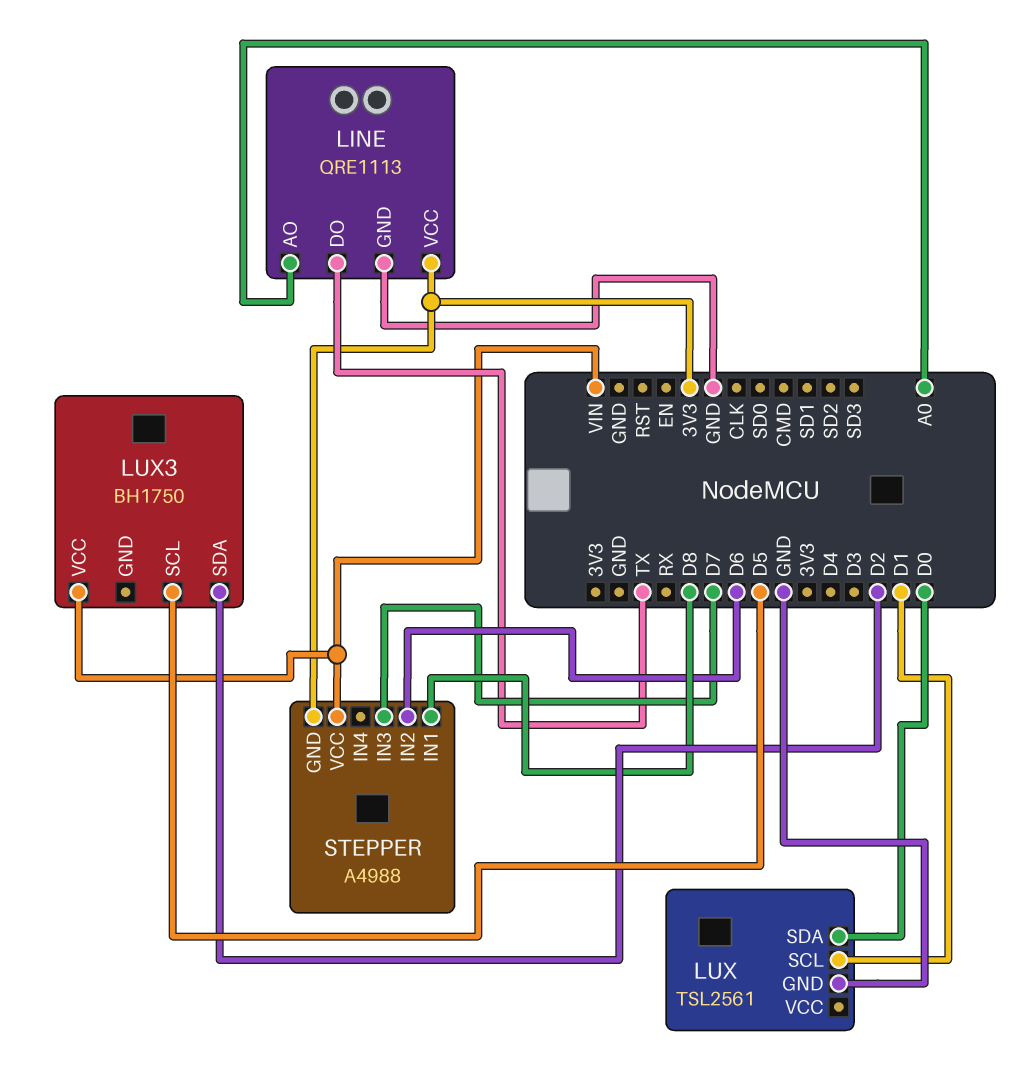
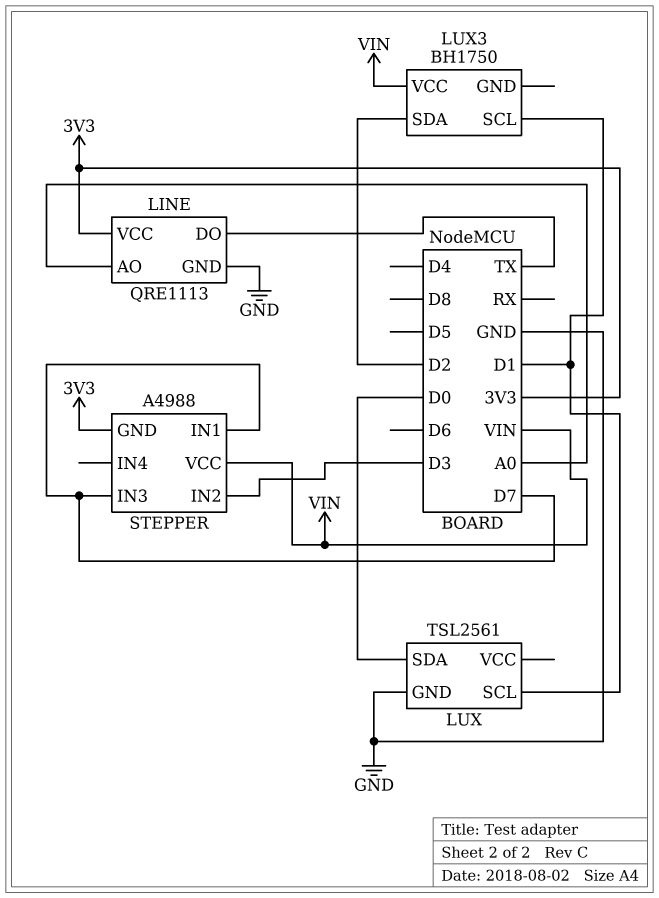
LUX3 pin SCL: D5 -> D1
STEPPER pin IN1: D8 -> D7
STEPPER pin IN2: D6 -> D3

